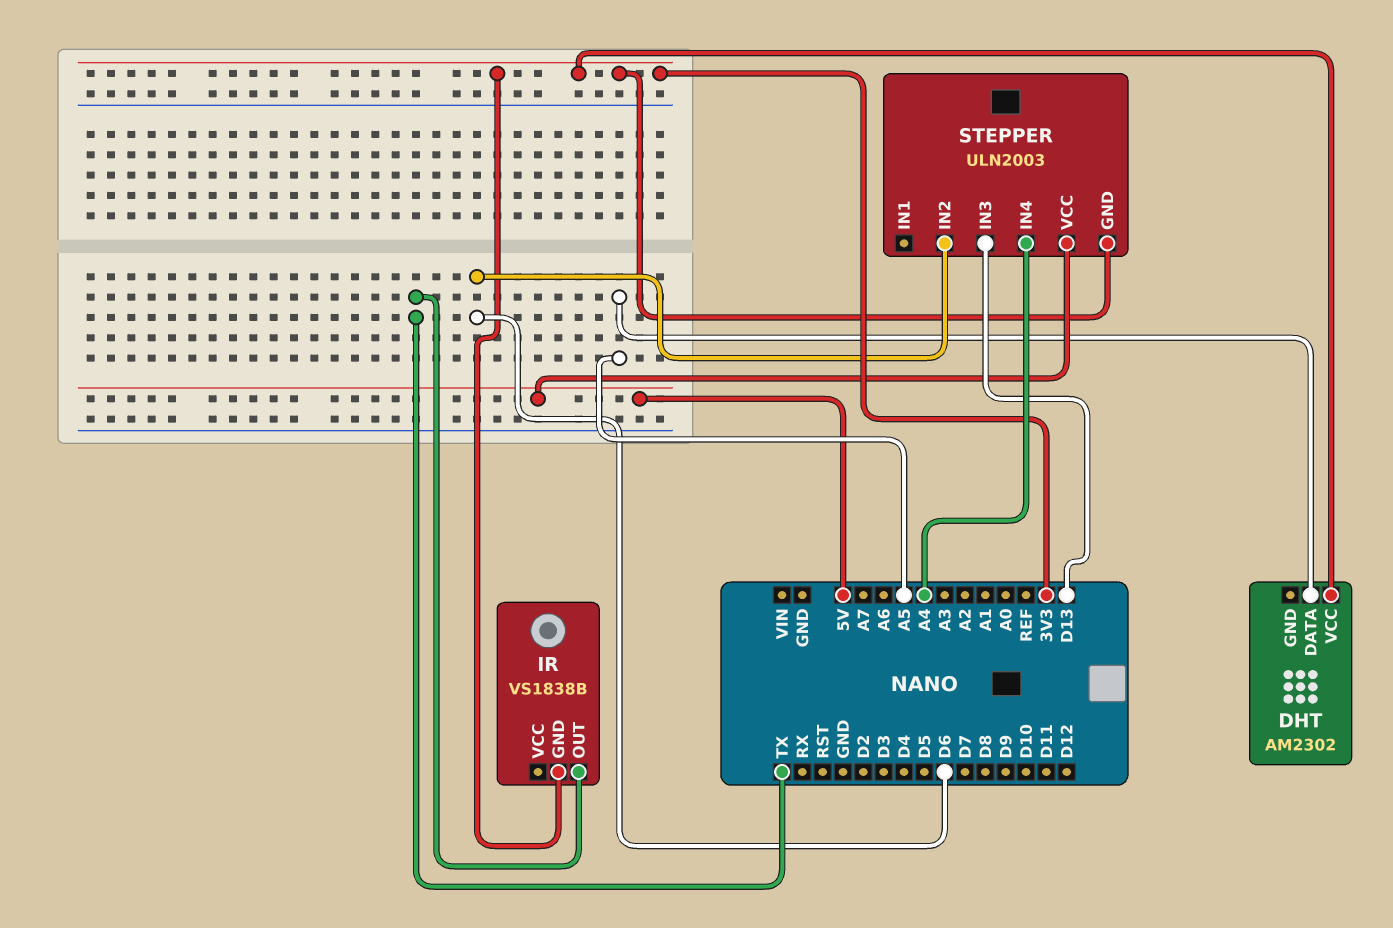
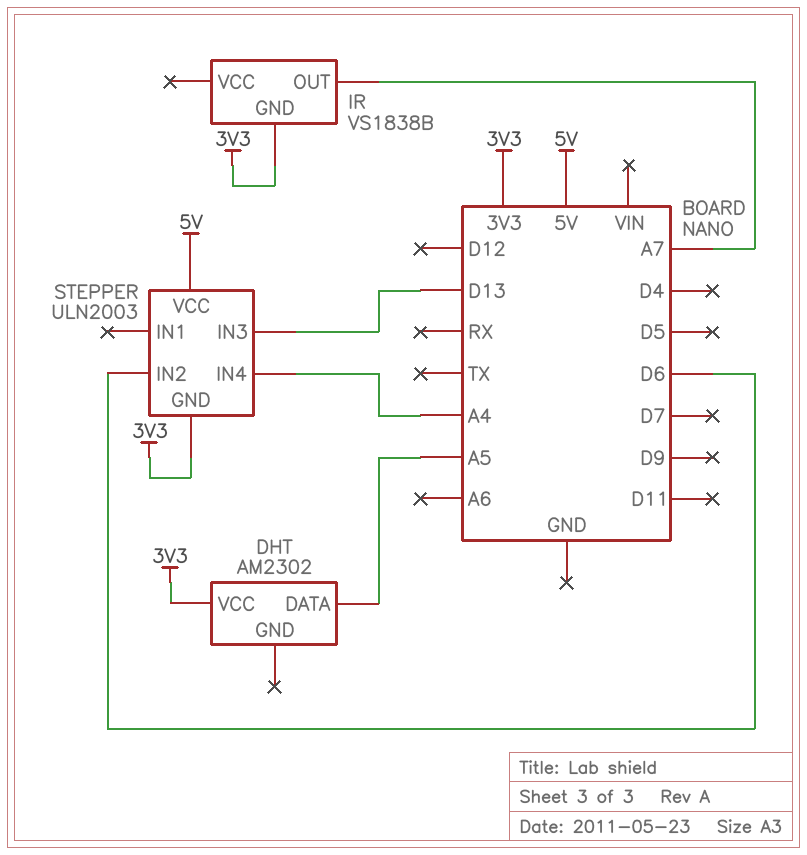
IR pin OUT: TX -> A7

